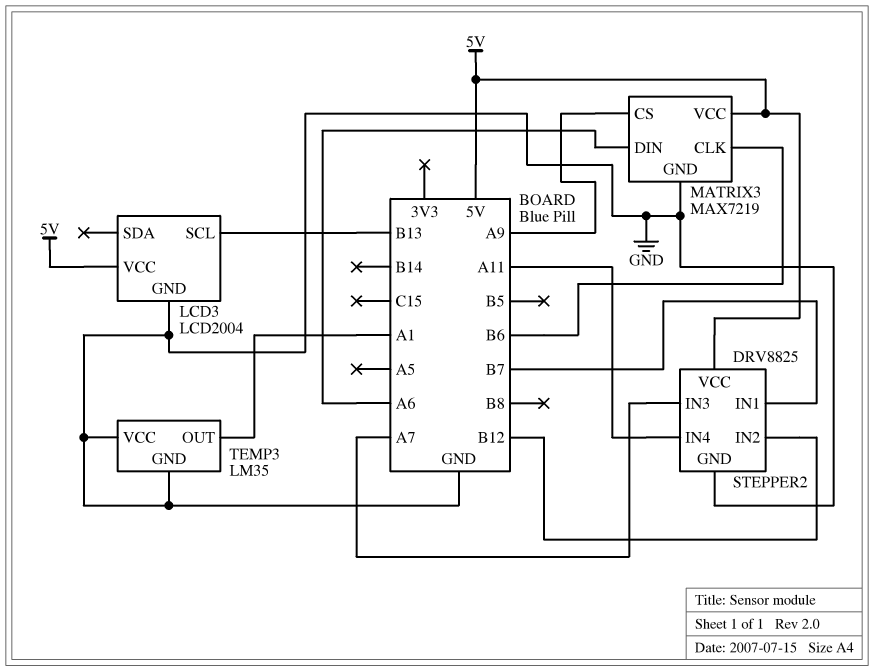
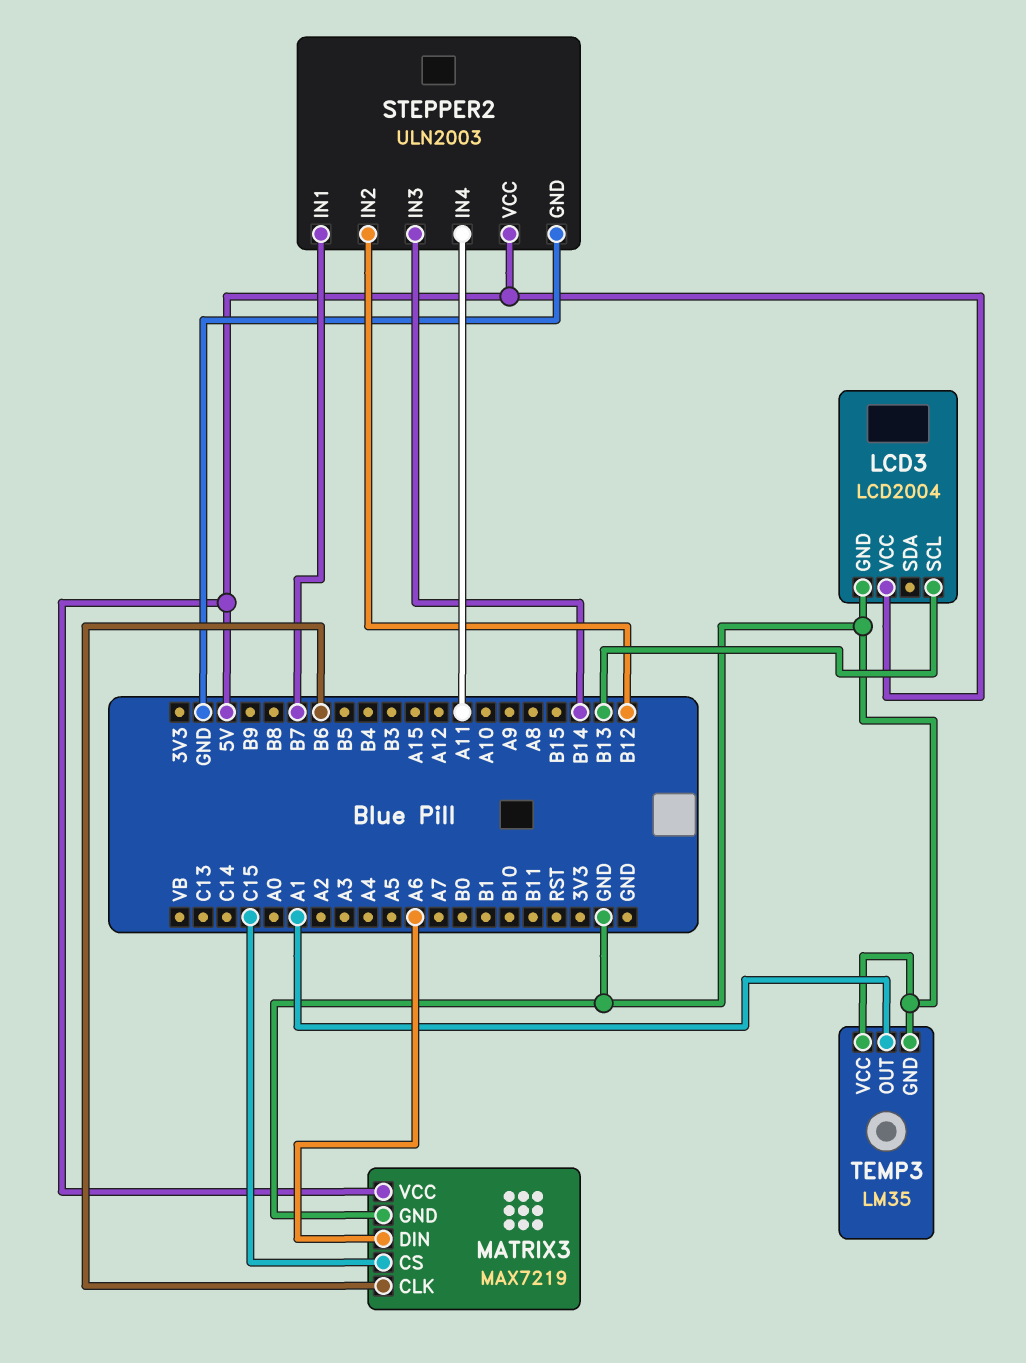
MATRIX3 pin CS: A9 -> C15
STEPPER2: DRV8825 -> ULN2003
STEPPER2 pin IN3: A7 -> B14

